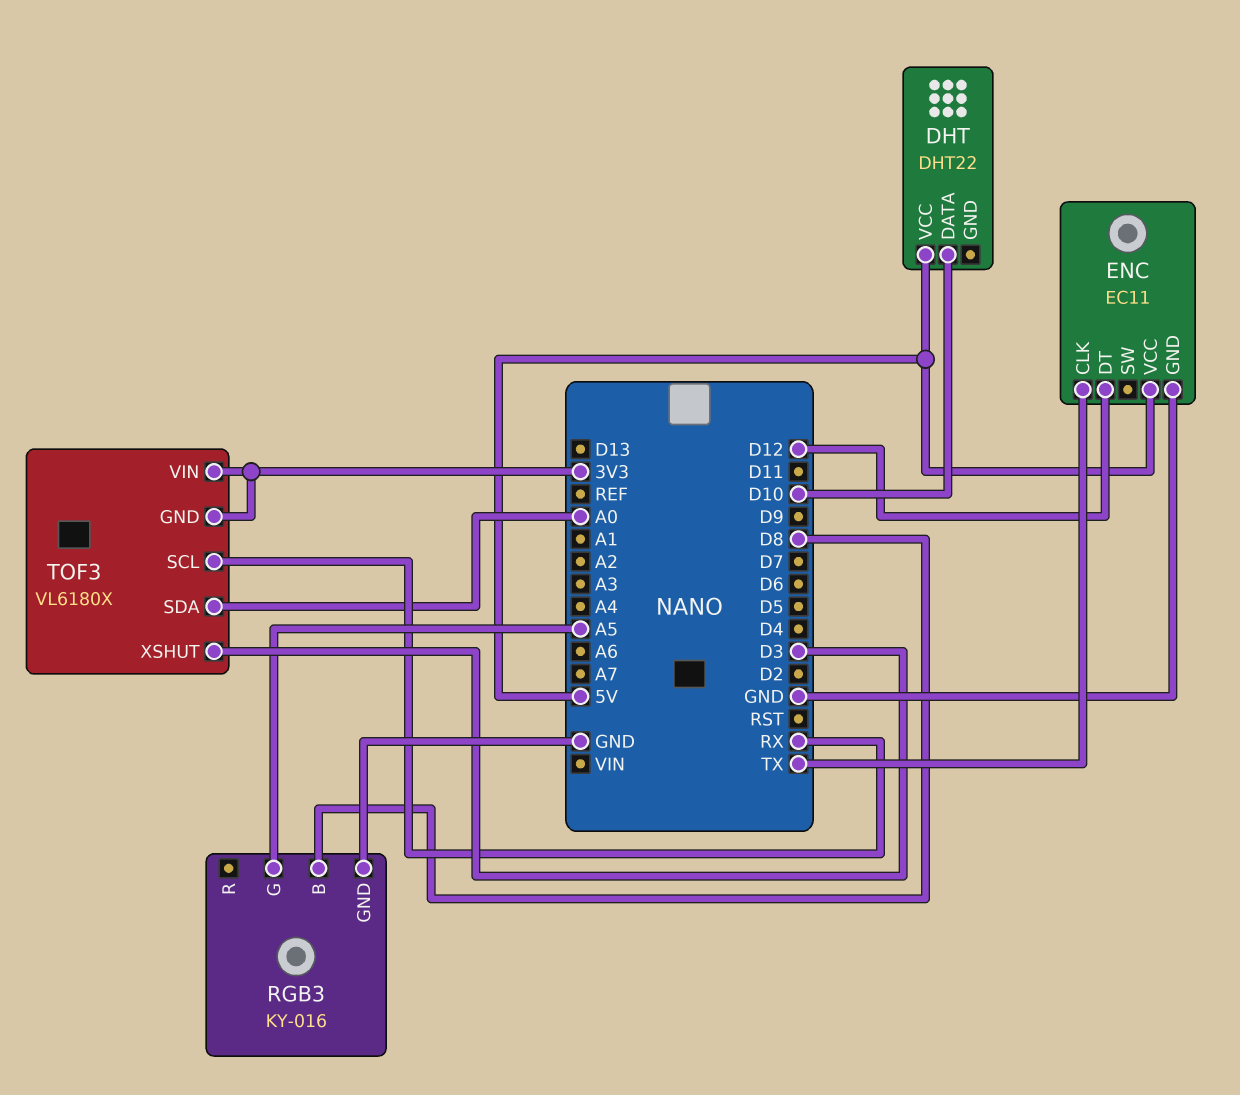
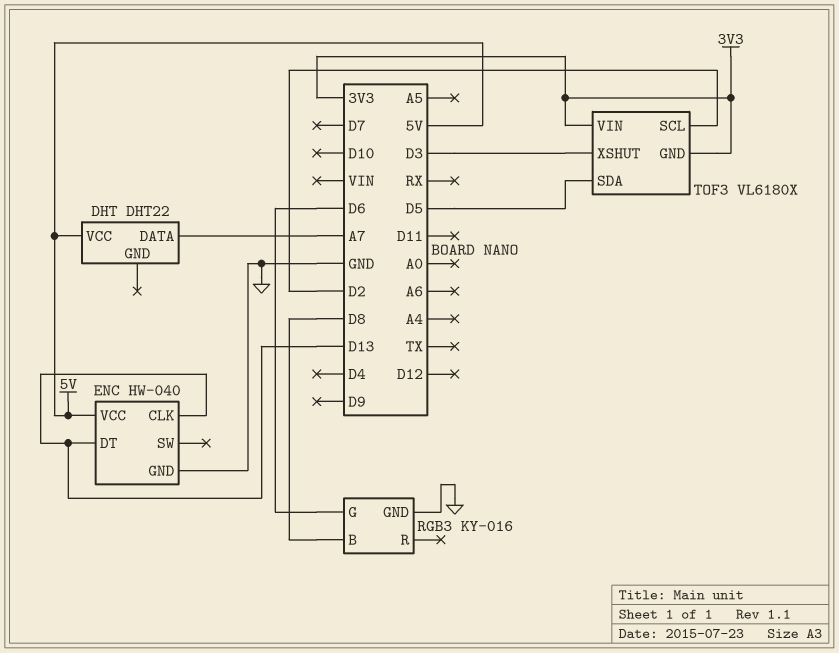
DHT pin DATA: D10 -> A7
ENC: EC11 -> HW-040
ENC pin CLK: TX -> D13
ENC pin DT: D12 -> D13
RGB3 pin G: A5 -> D6
TOF3 pin SCL: RX -> D2
TOF3 pin SDA: A0 -> D5

